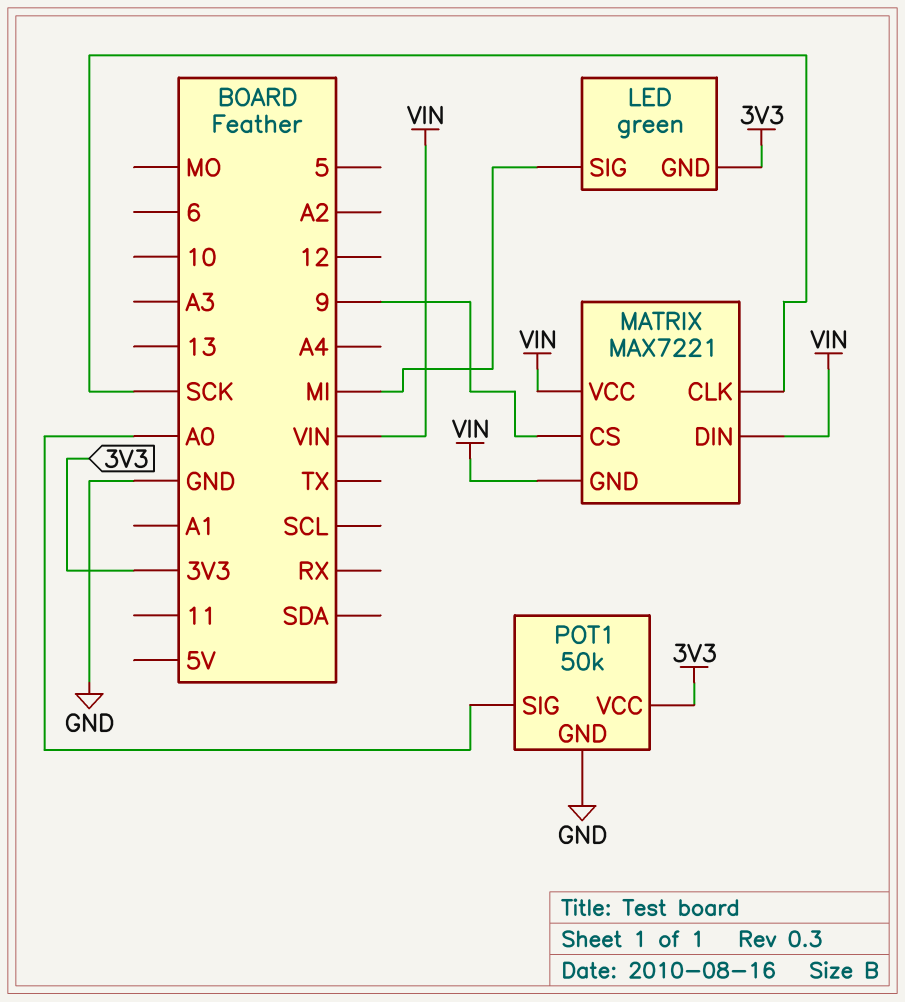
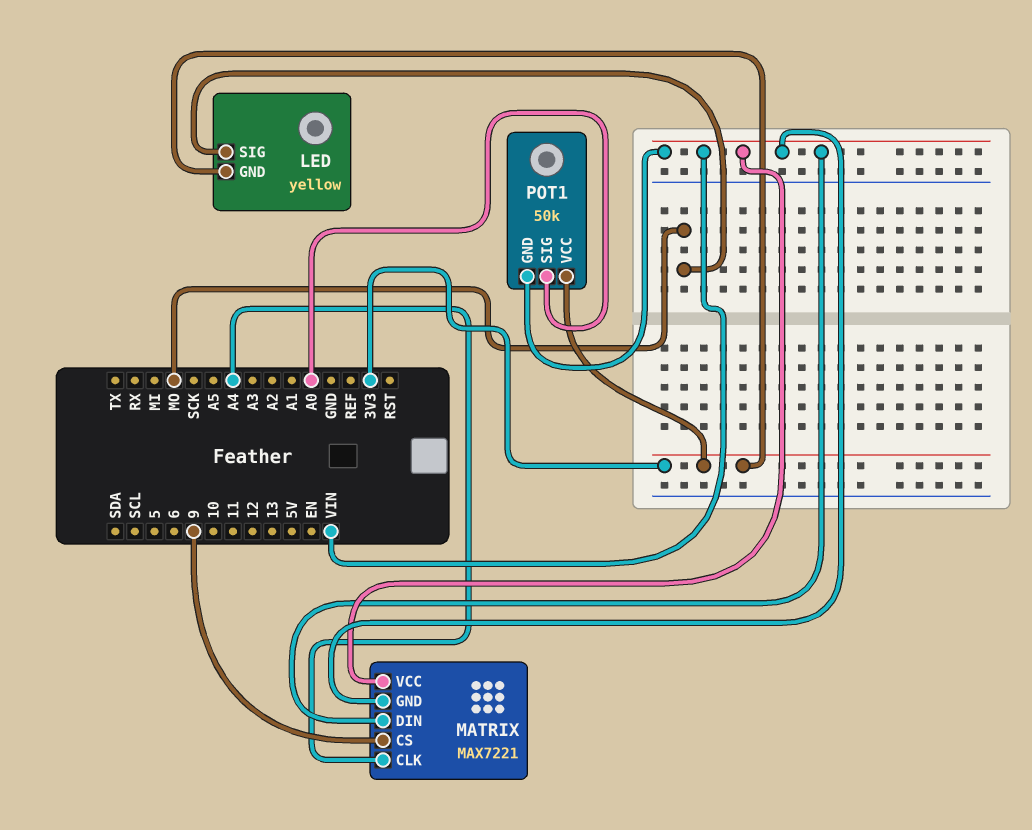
LED: green -> yellow
LED pin SIG: MI -> MO
MATRIX pin CLK: SCK -> A4
POT1 pin GND: GND -> VIN

